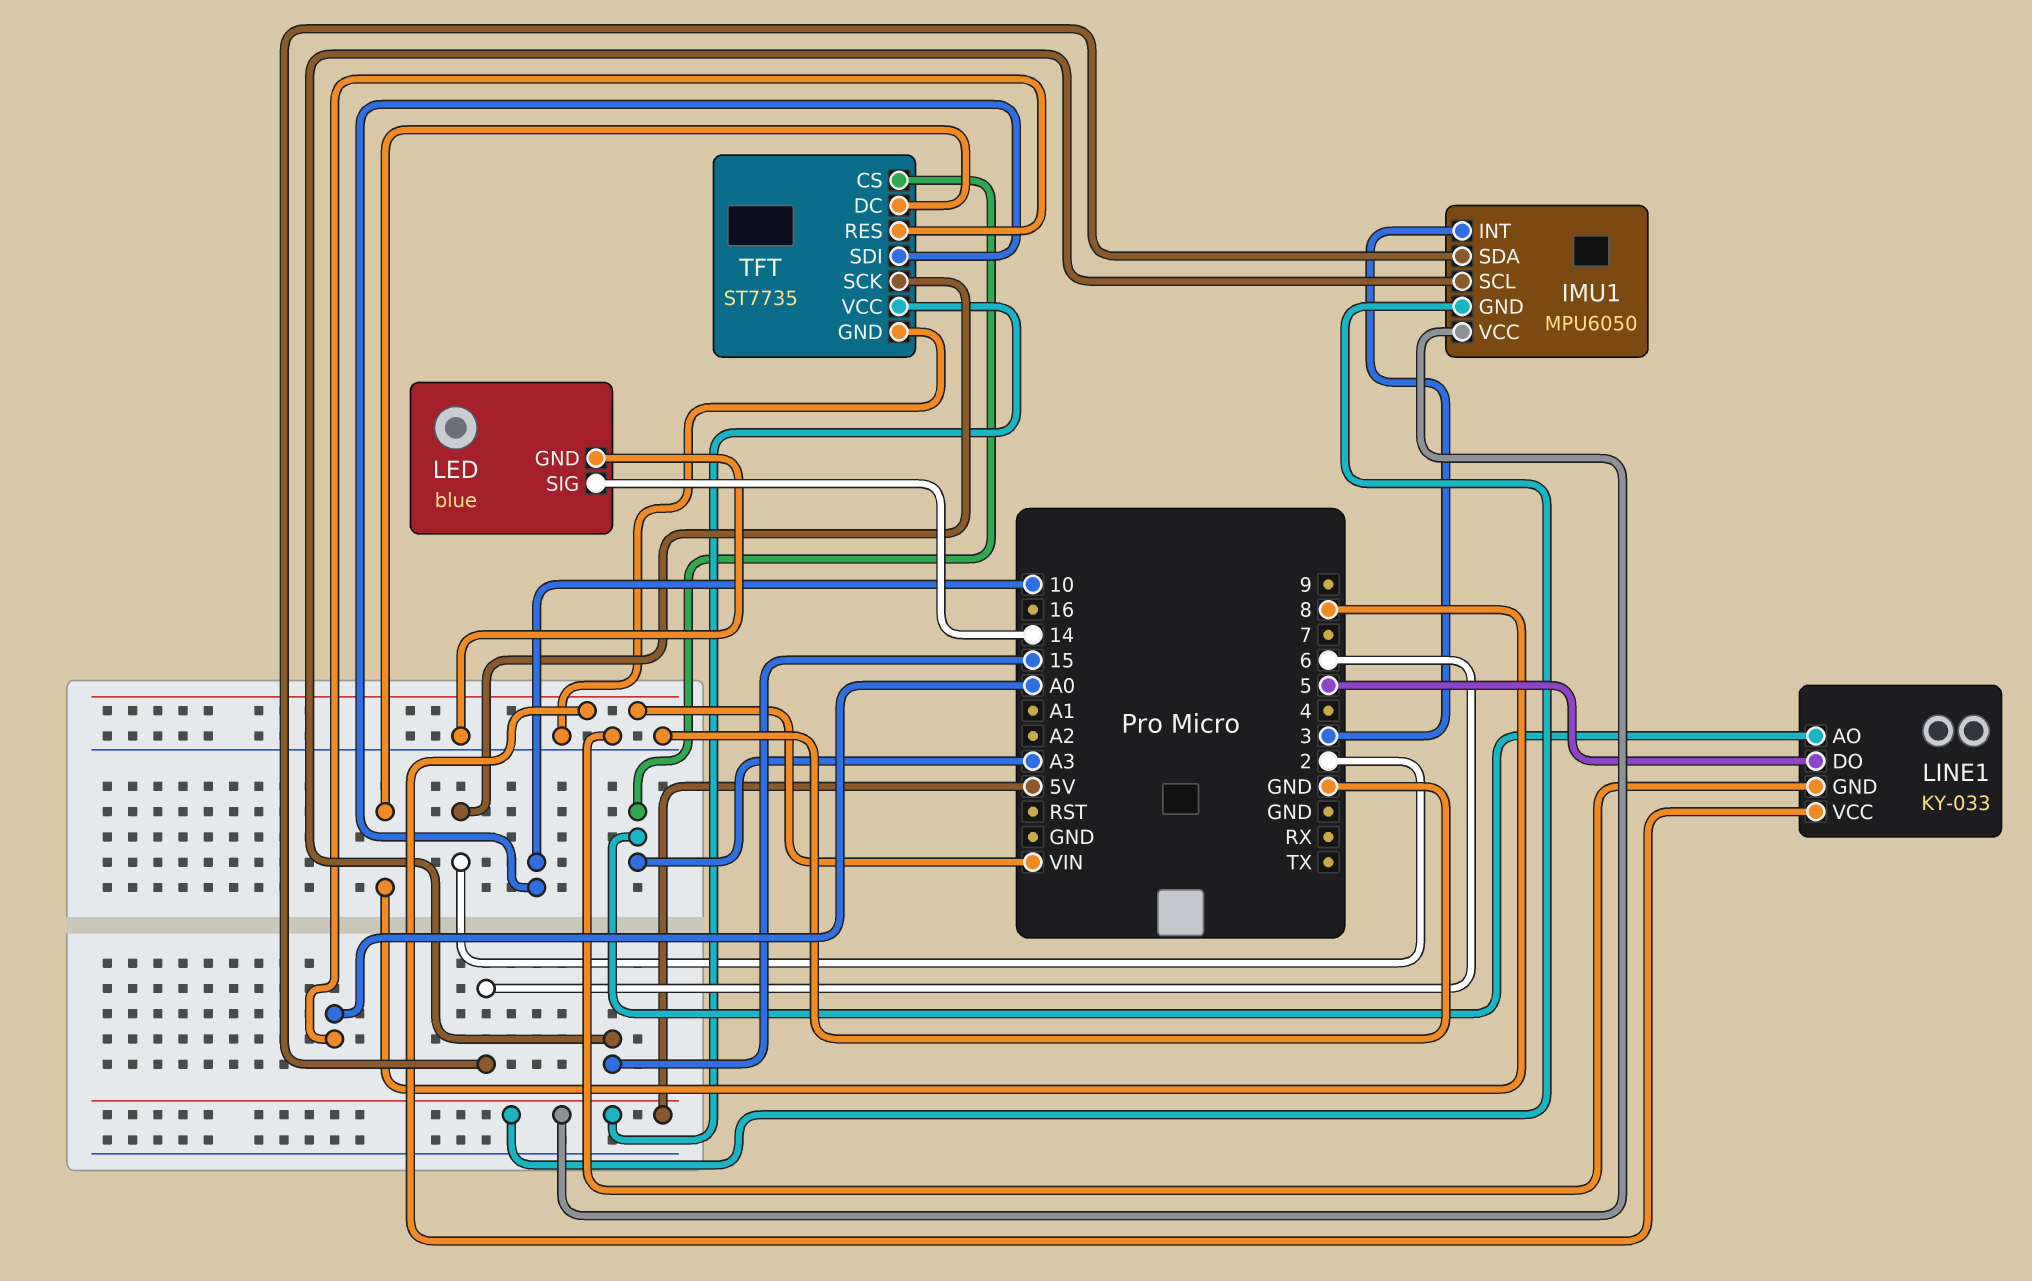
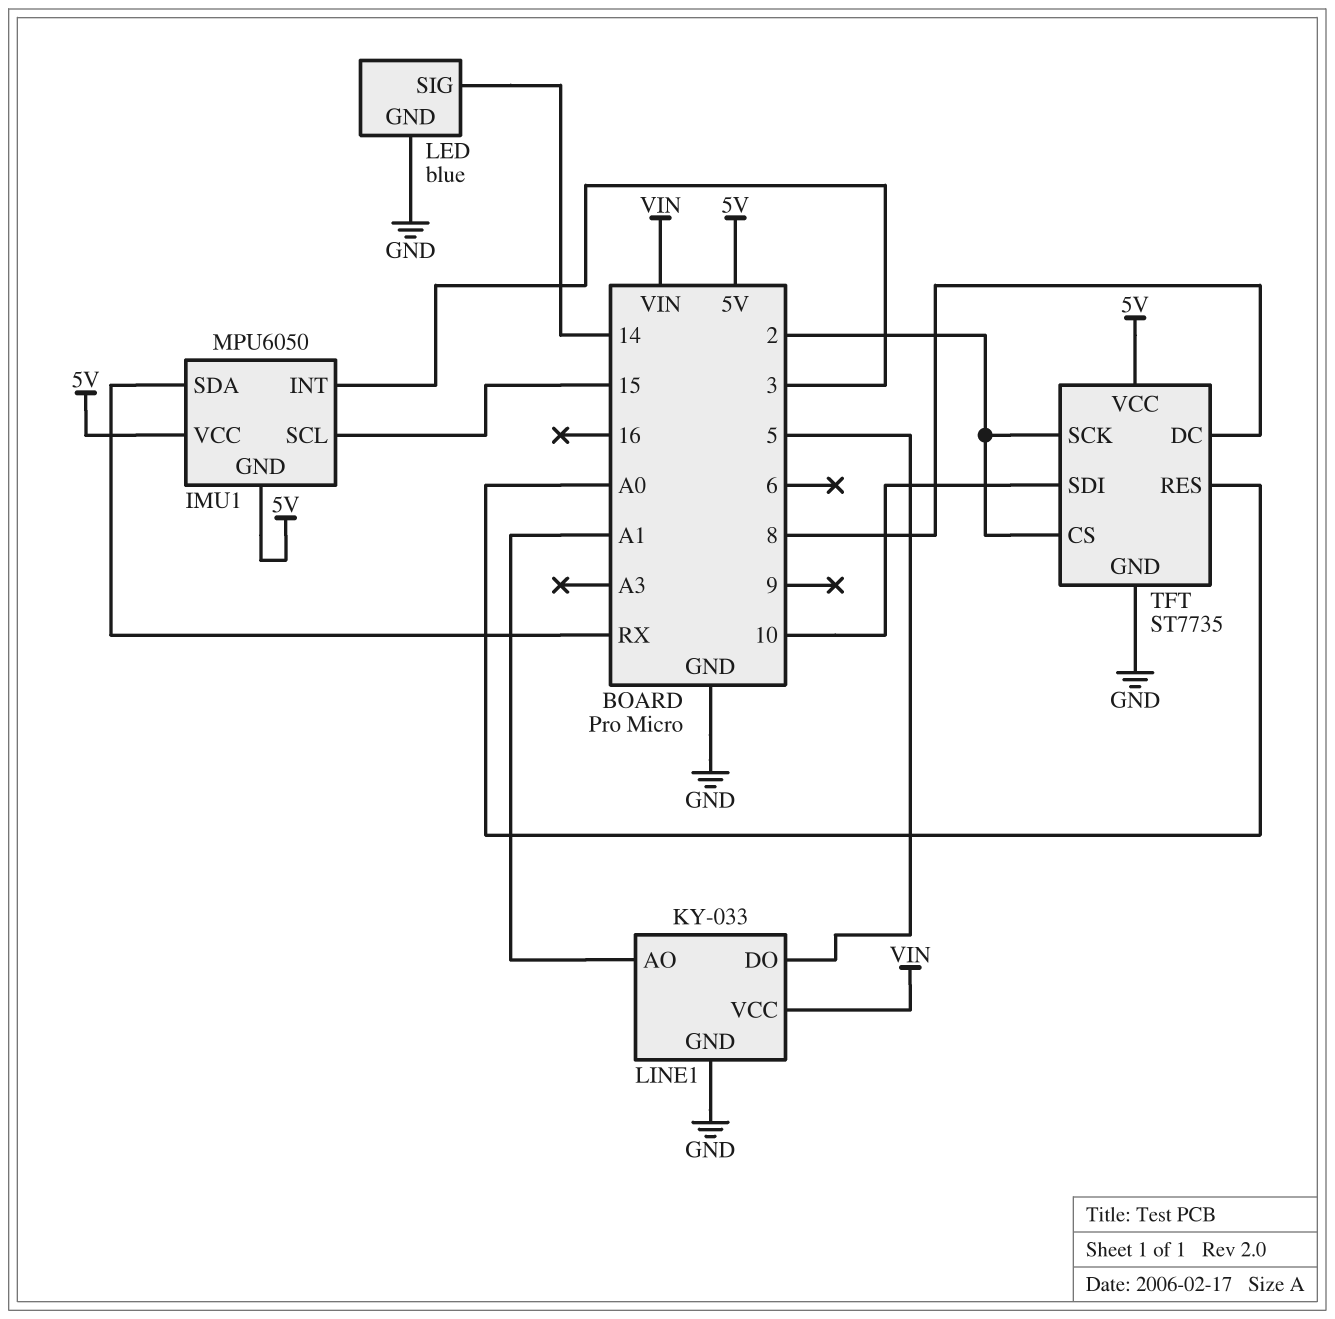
IMU1 pin SDA: 6 -> RX
LINE1 pin AO: A3 -> A1
TFT pin CS: A3 -> 2

